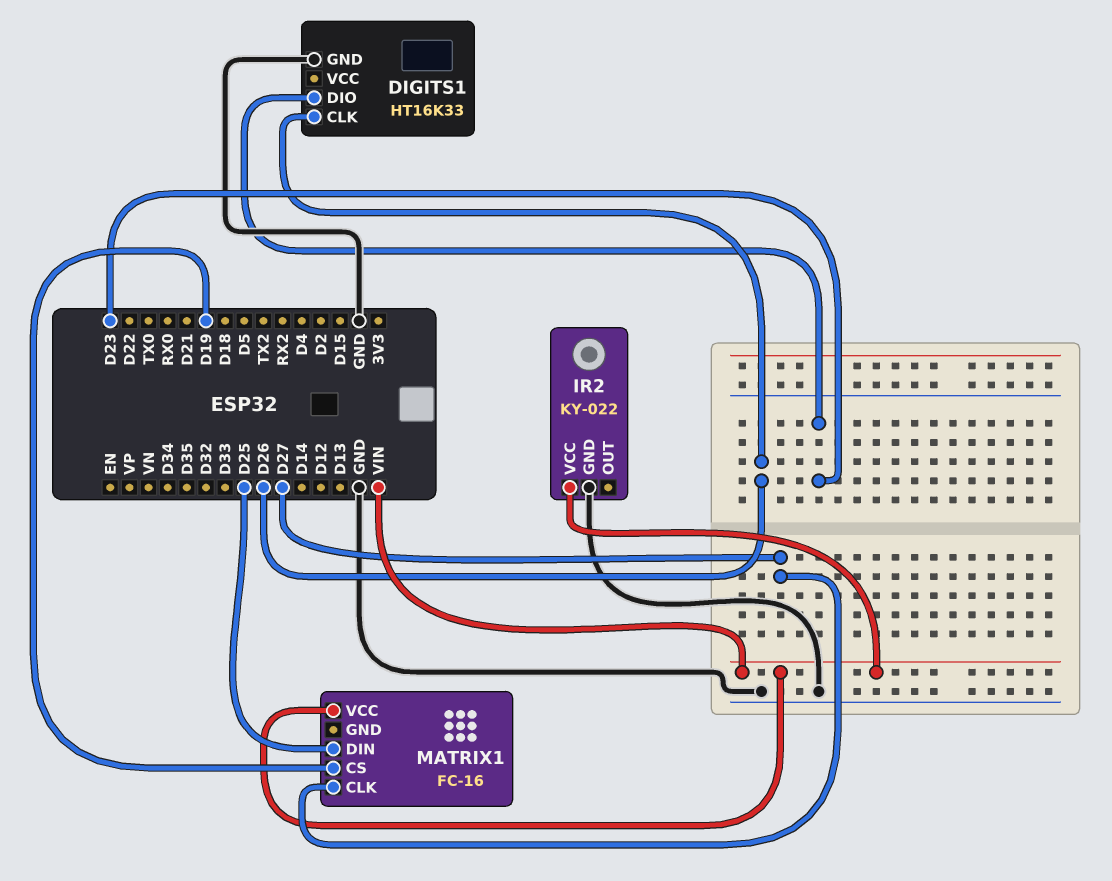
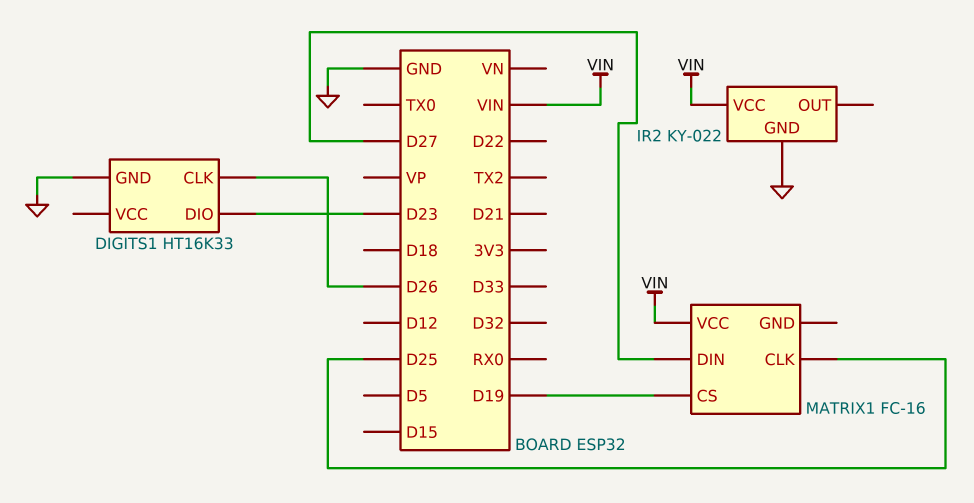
MATRIX1 pin CLK: D27 -> D25
MATRIX1 pin DIN: D25 -> D27

